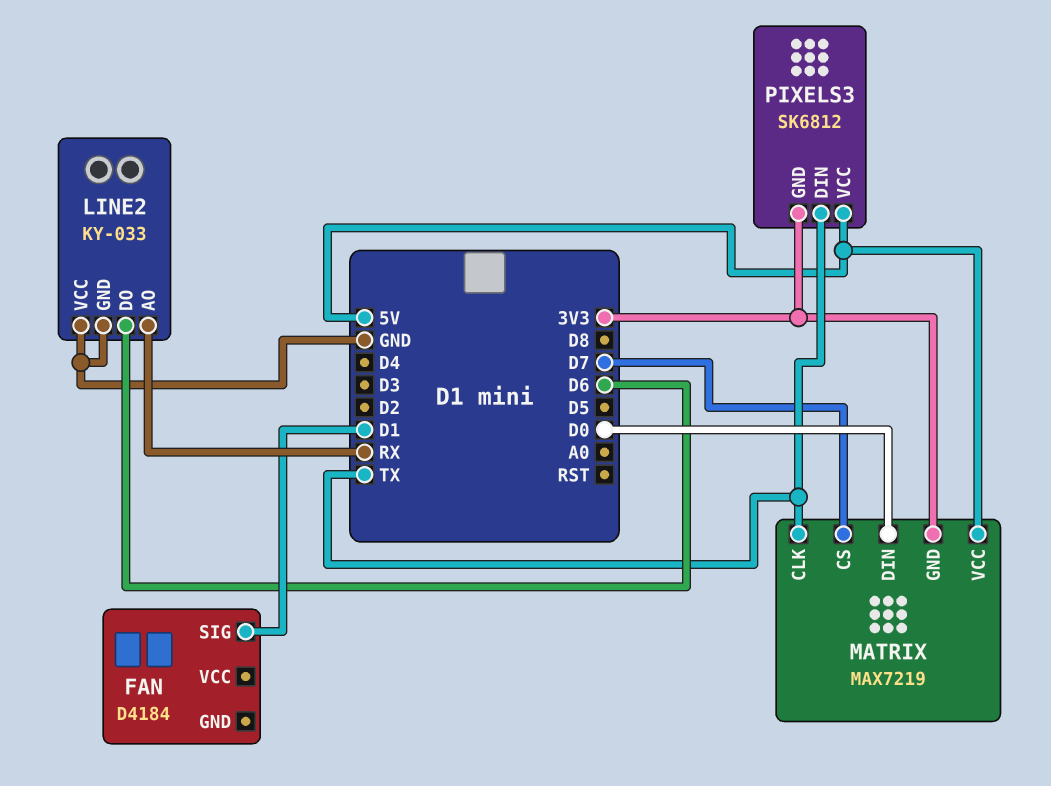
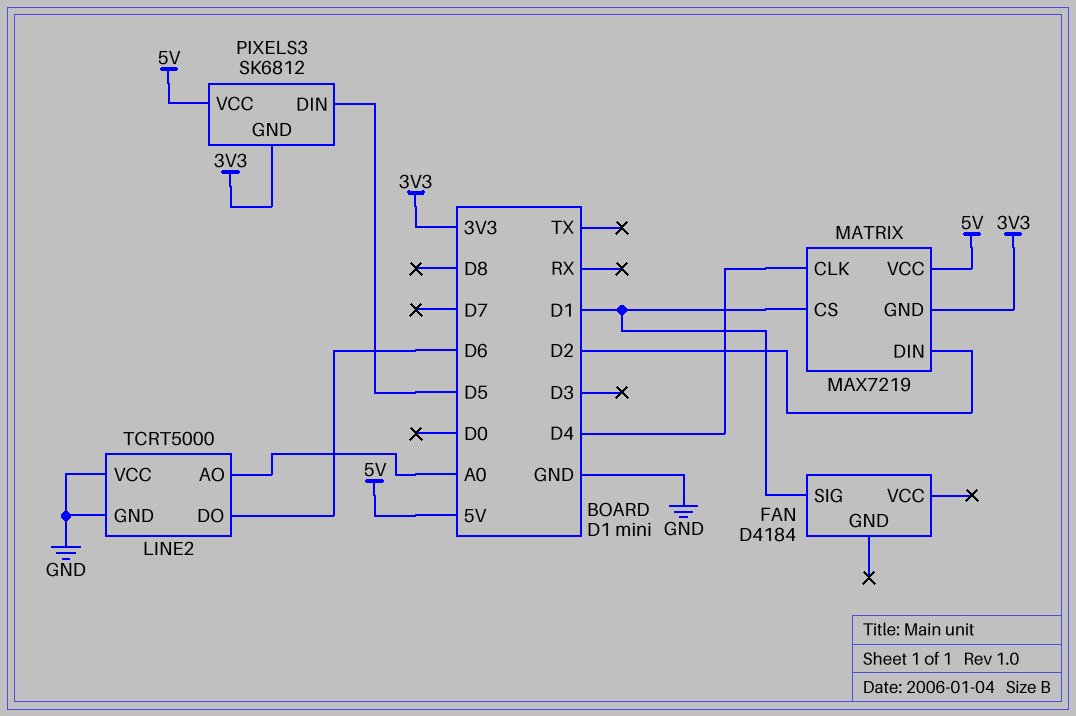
LINE2: KY-033 -> TCRT5000
LINE2 pin AO: RX -> A0
MATRIX pin CLK: TX -> D4
MATRIX pin CS: D7 -> D1
MATRIX pin DIN: D0 -> D2
PIXELS3 pin DIN: TX -> D5

